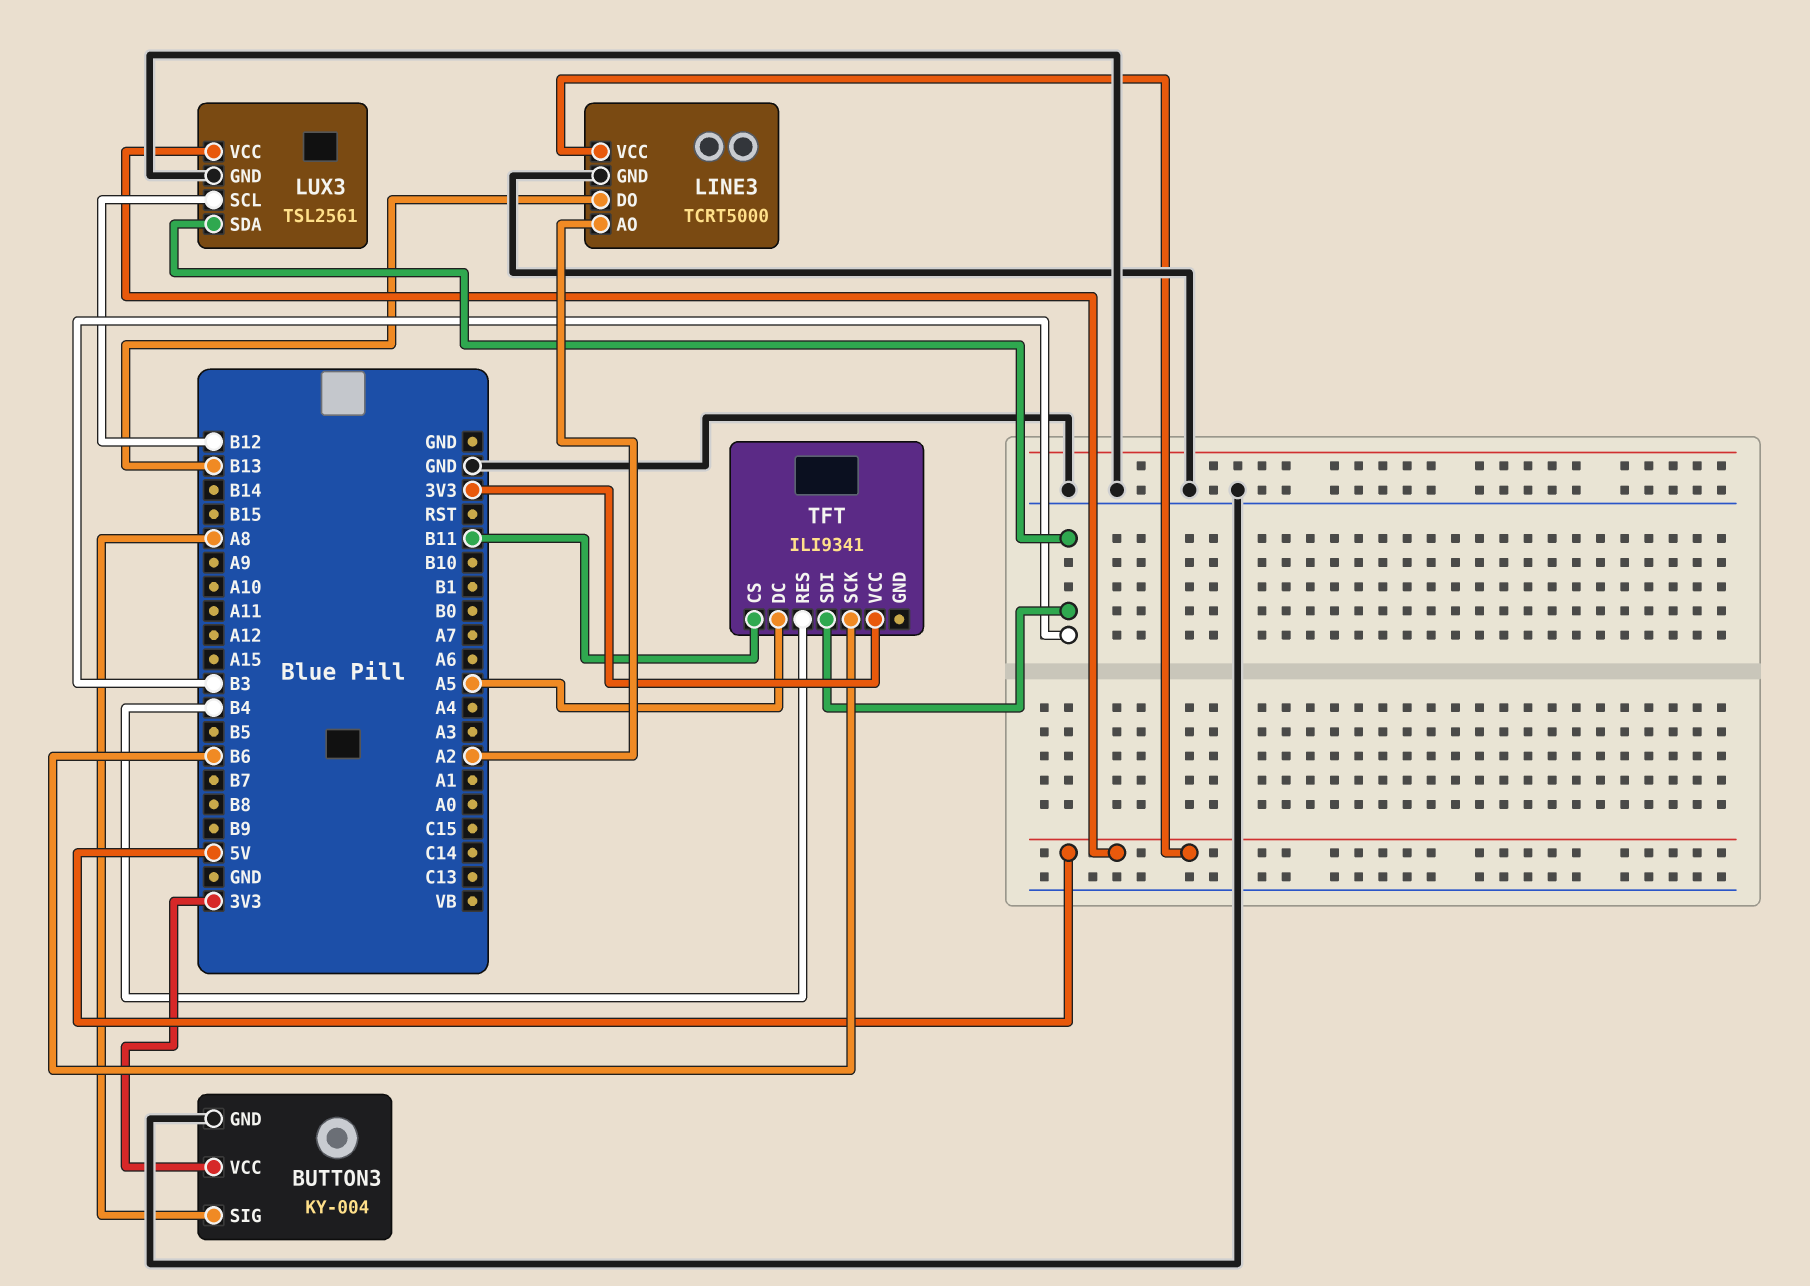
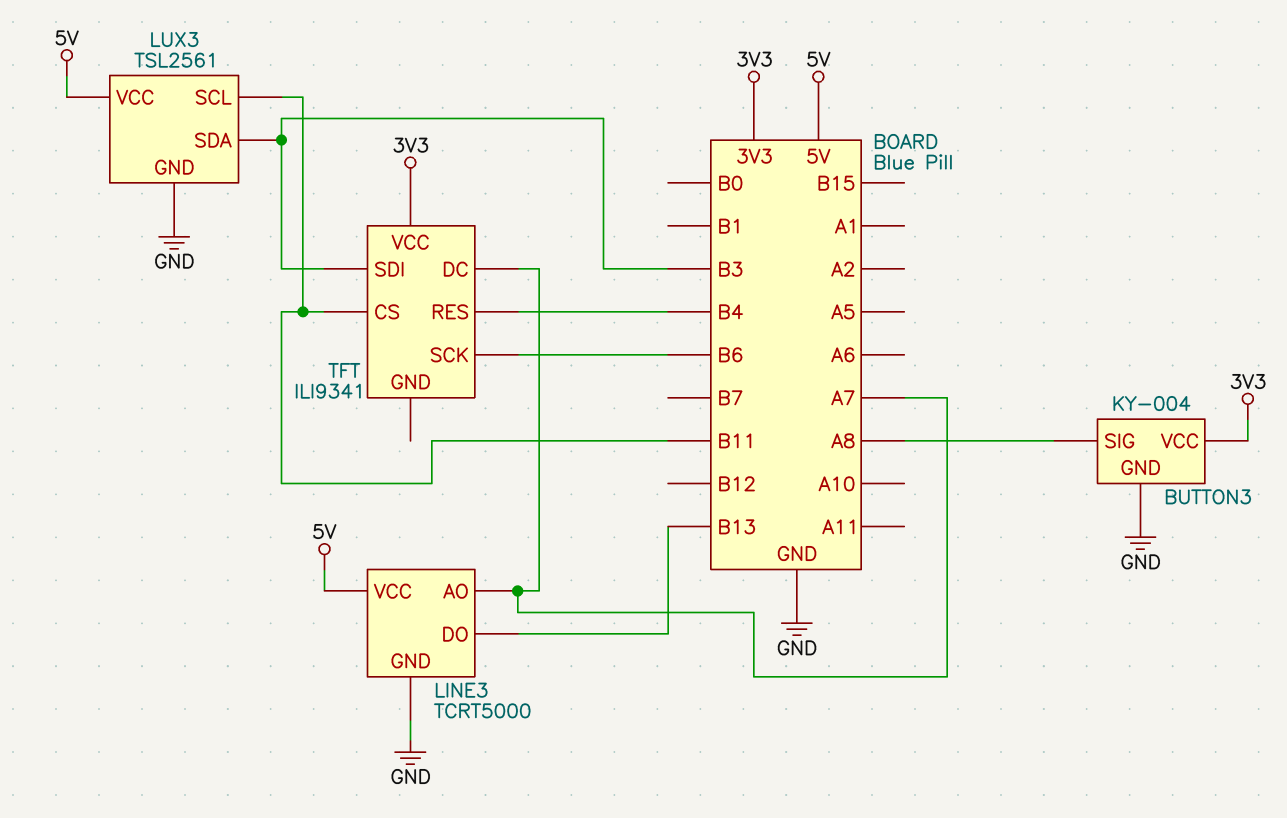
LINE3 pin AO: A2 -> A7
LUX3 pin SCL: B12 -> B11
TFT pin DC: A5 -> A7

